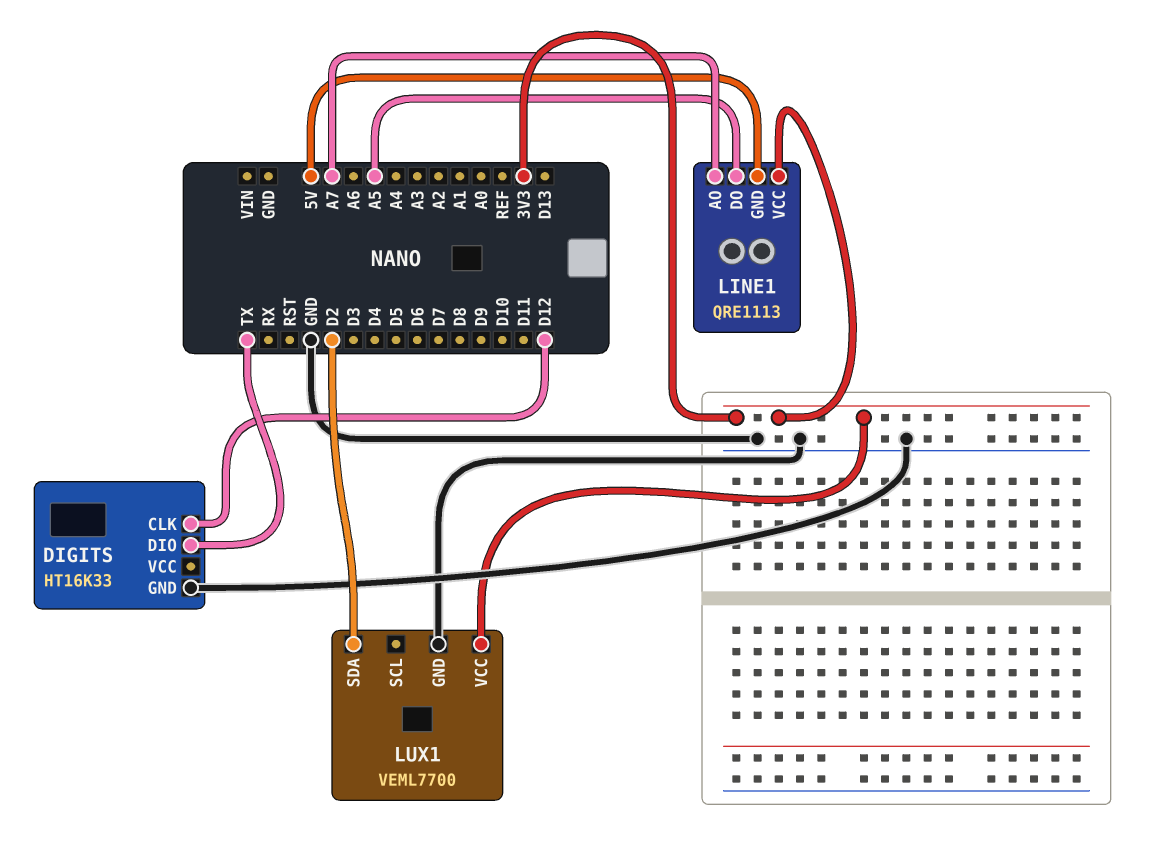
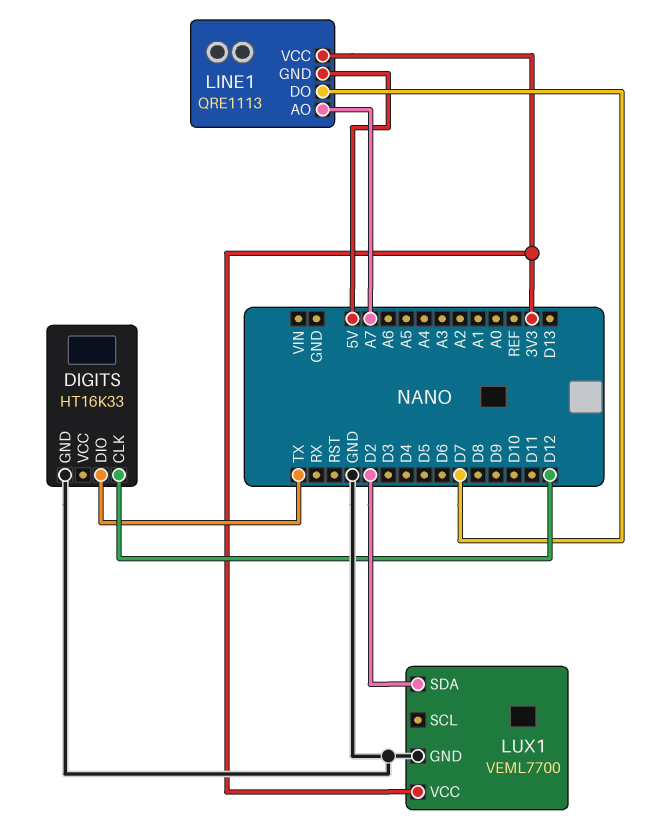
LINE1 pin DO: A5 -> D7

